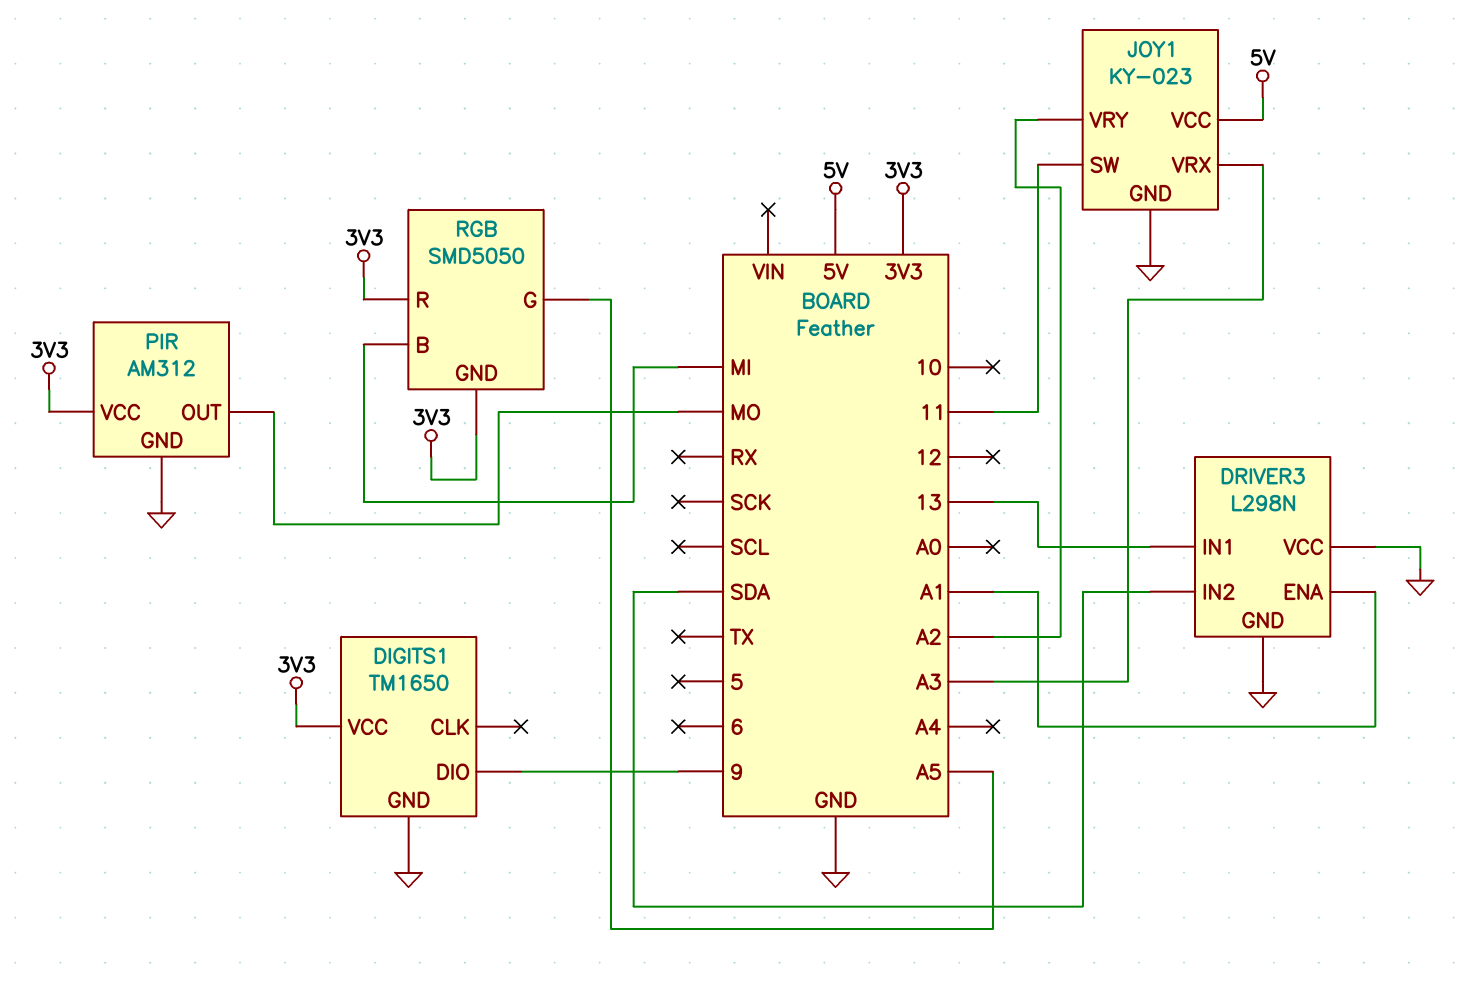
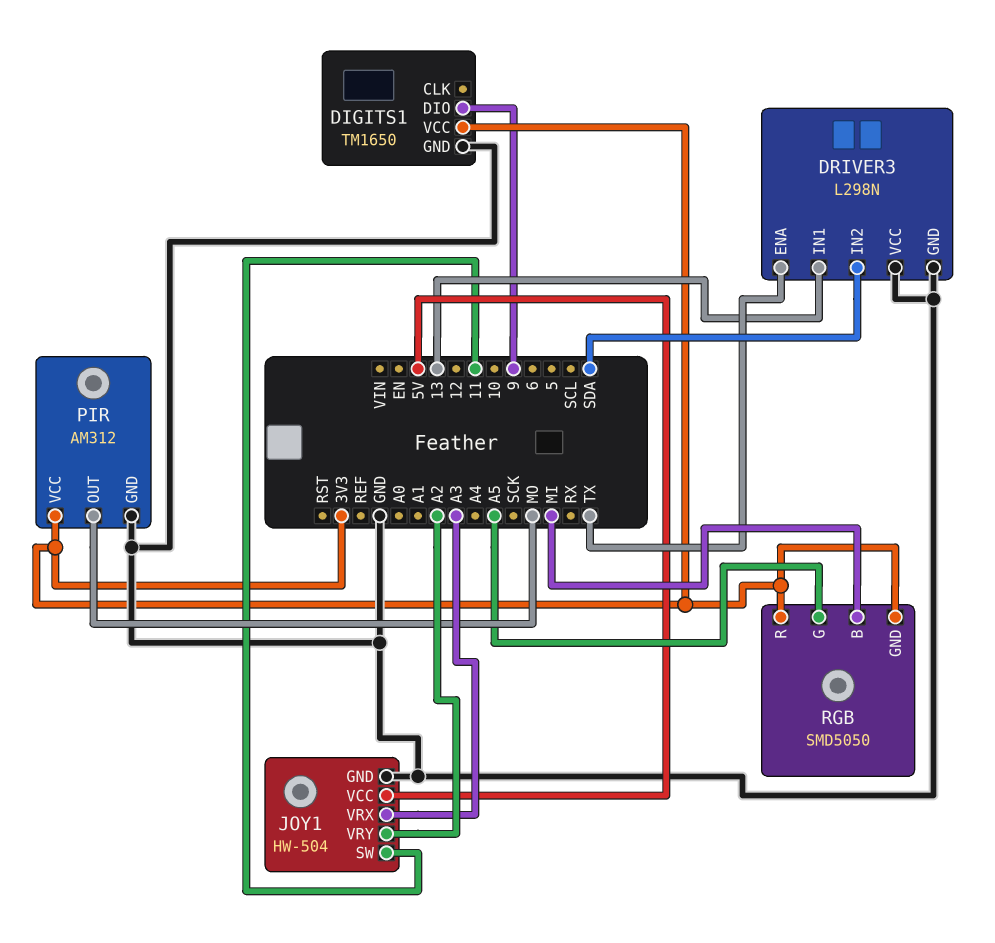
DRIVER3 pin ENA: A1 -> TX
JOY1: KY-023 -> HW-504

